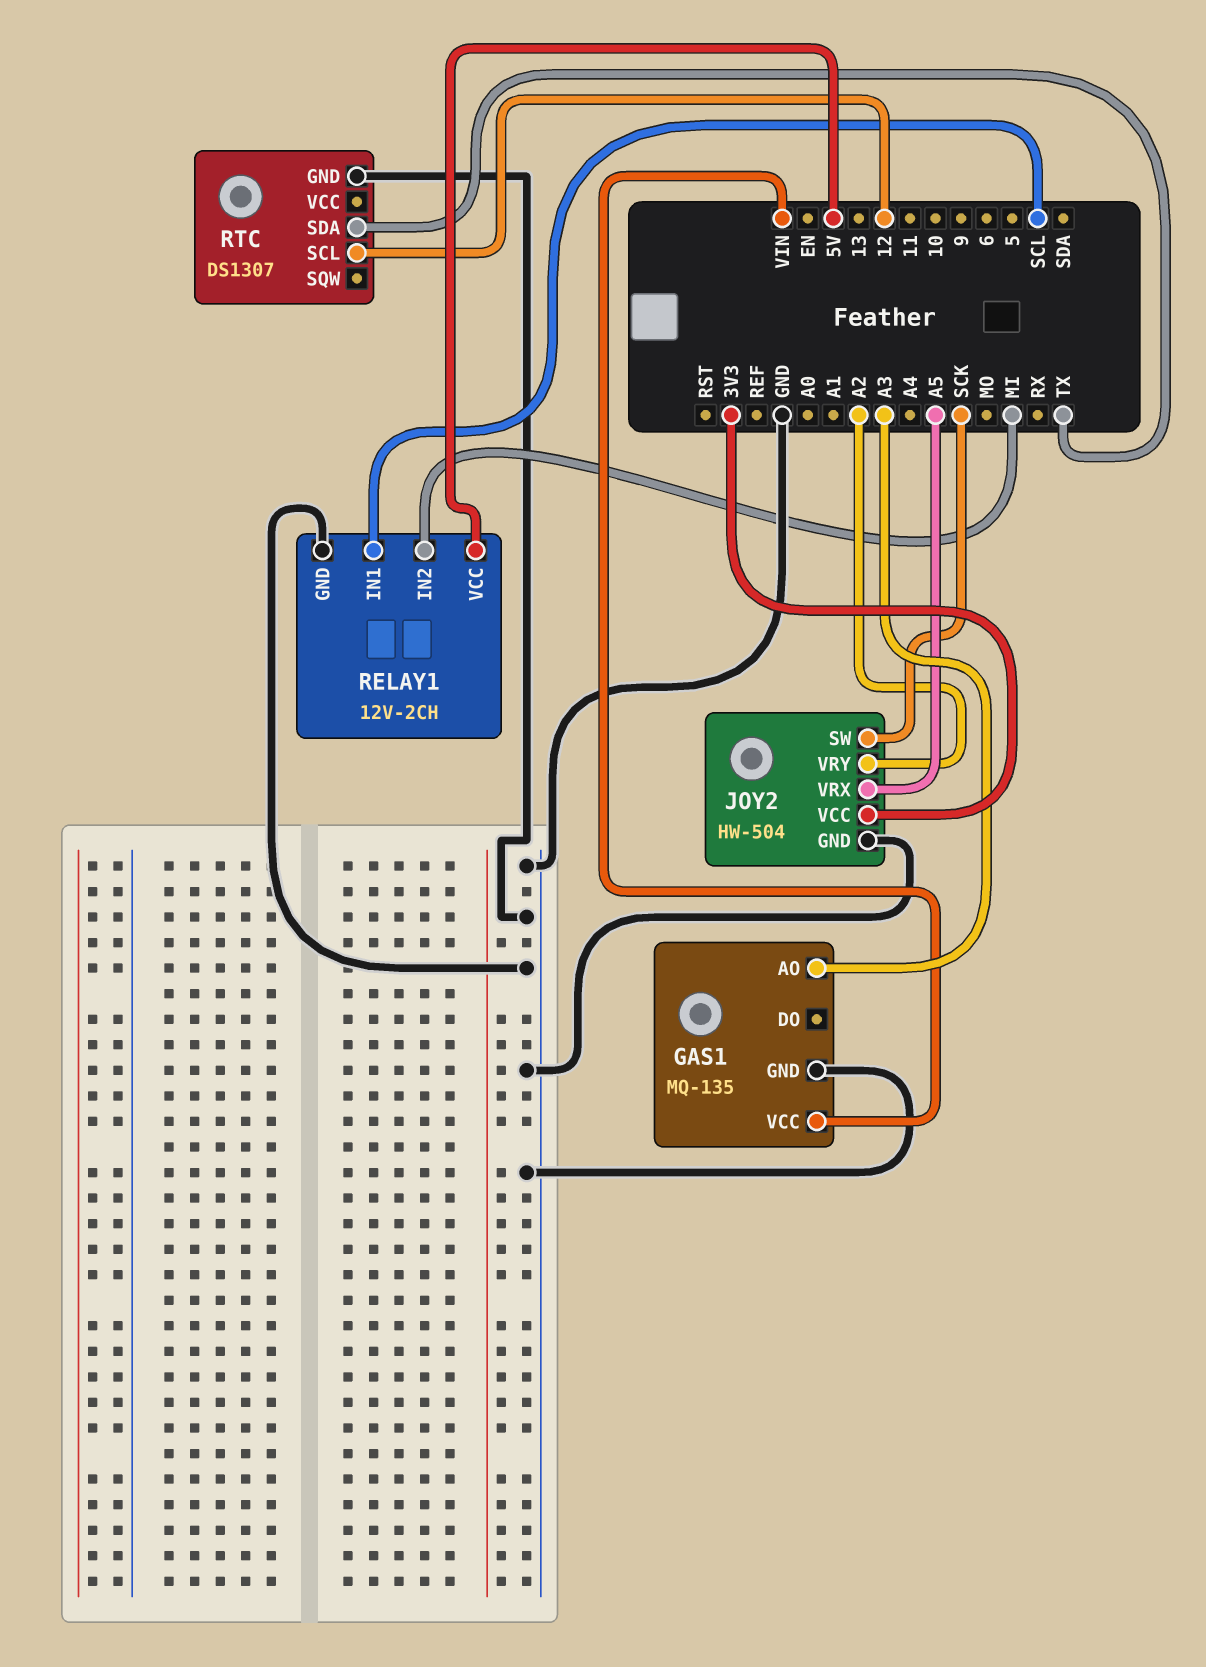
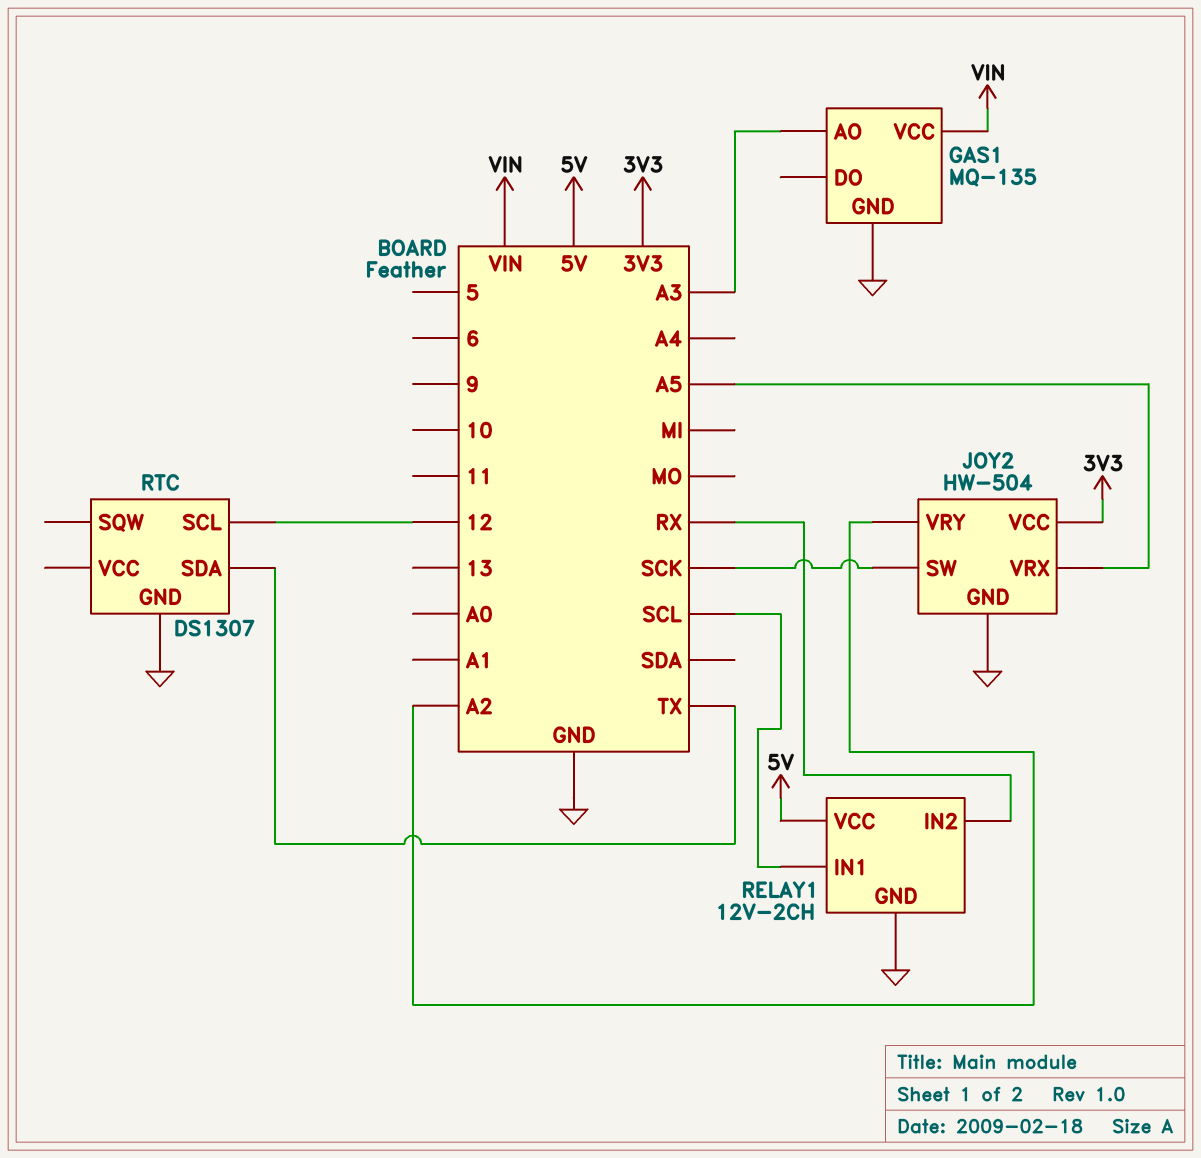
RELAY1 pin IN2: MI -> RX

